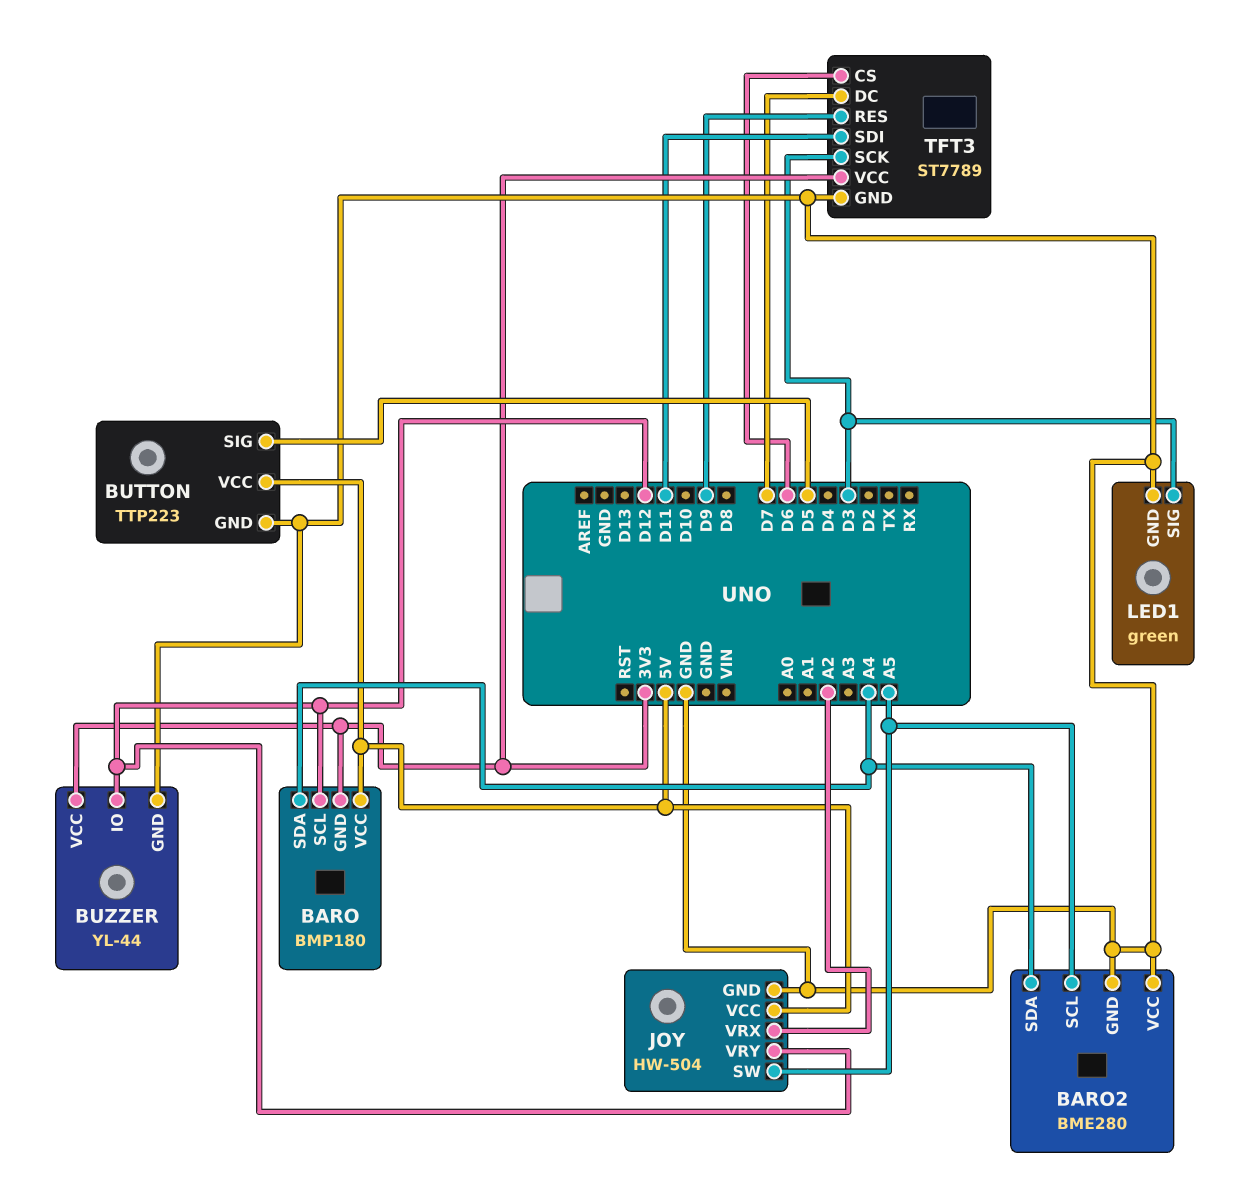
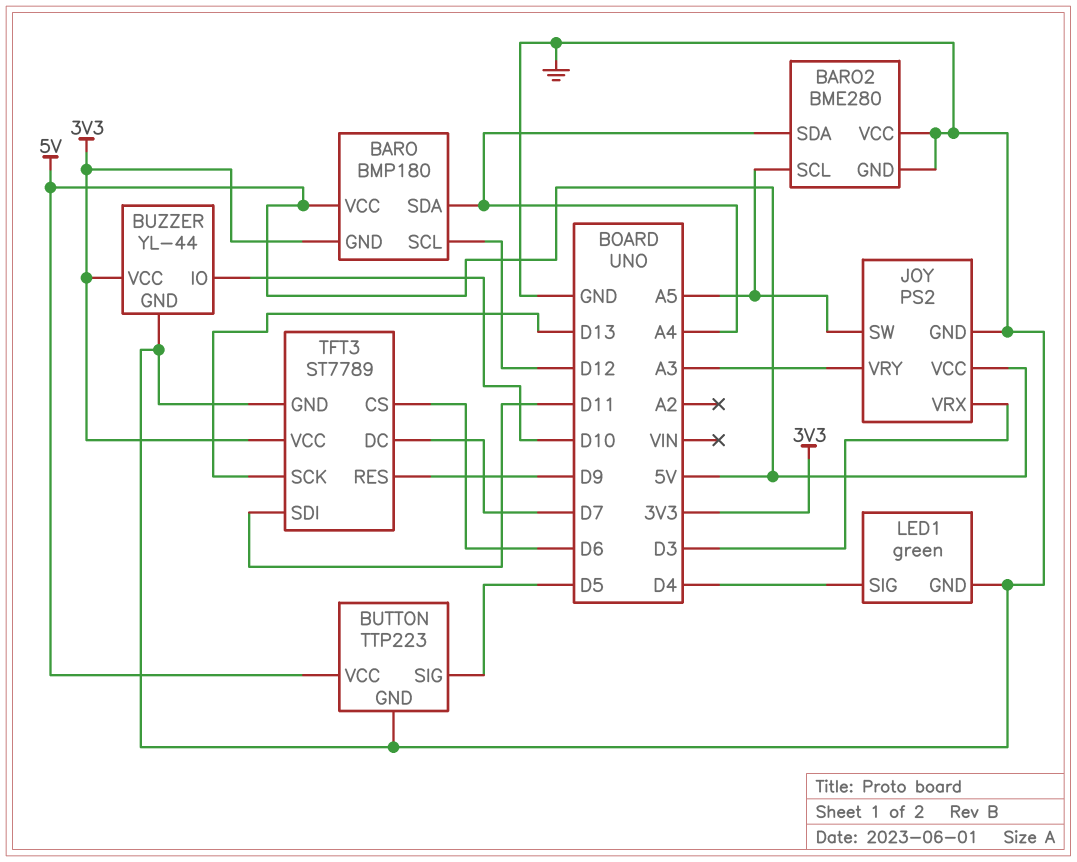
BUZZER pin IO: D12 -> D10
JOY: HW-504 -> PS2
JOY pin VRX: A2 -> D3
JOY pin VRY: D12 -> A3
LED1 pin SIG: D3 -> D4
TFT3 pin SCK: D3 -> D13

